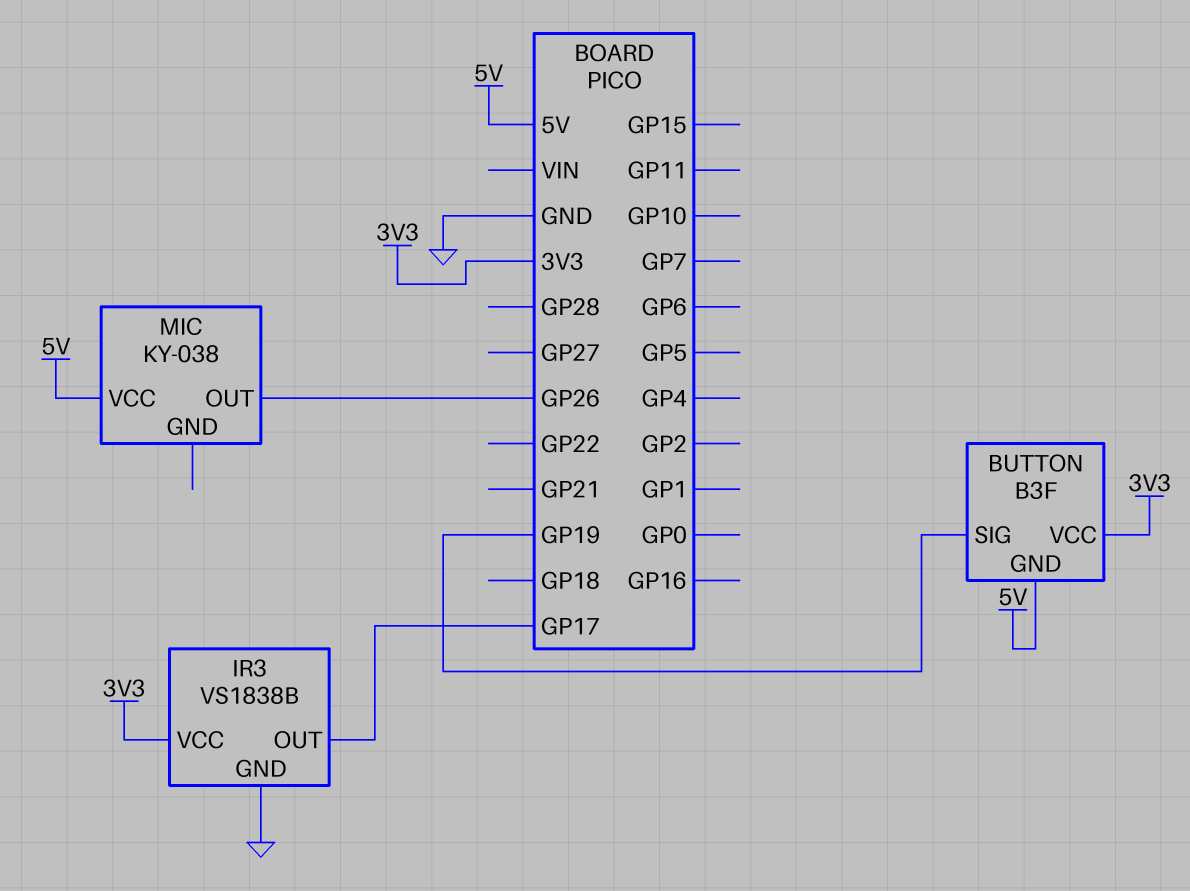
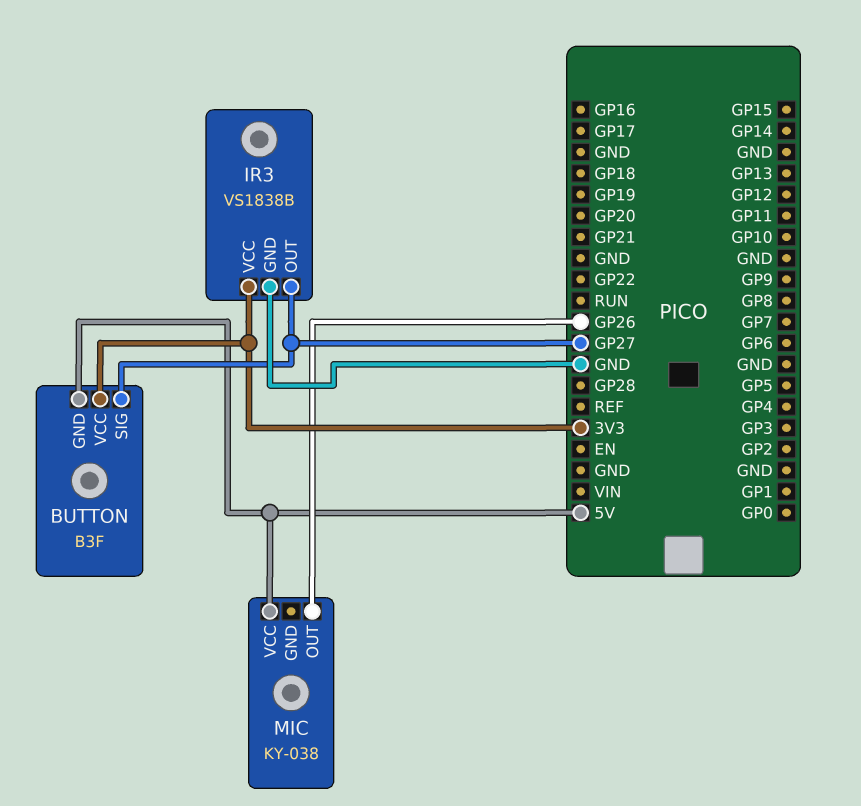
BUTTON pin SIG: GP19 -> GP27
IR3 pin OUT: GP17 -> GP27

